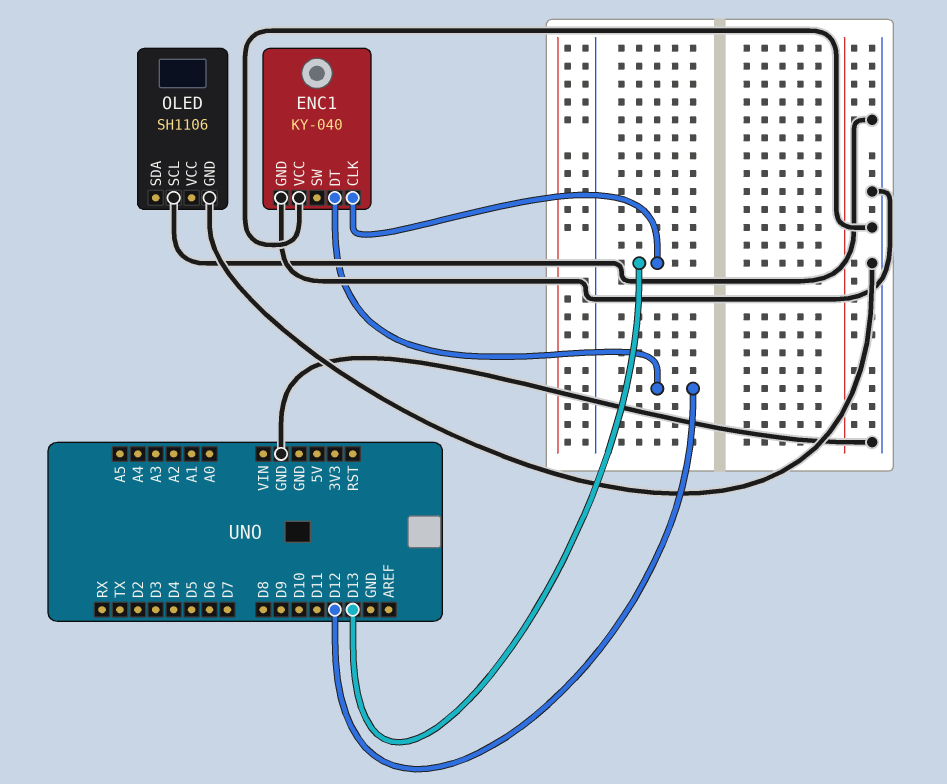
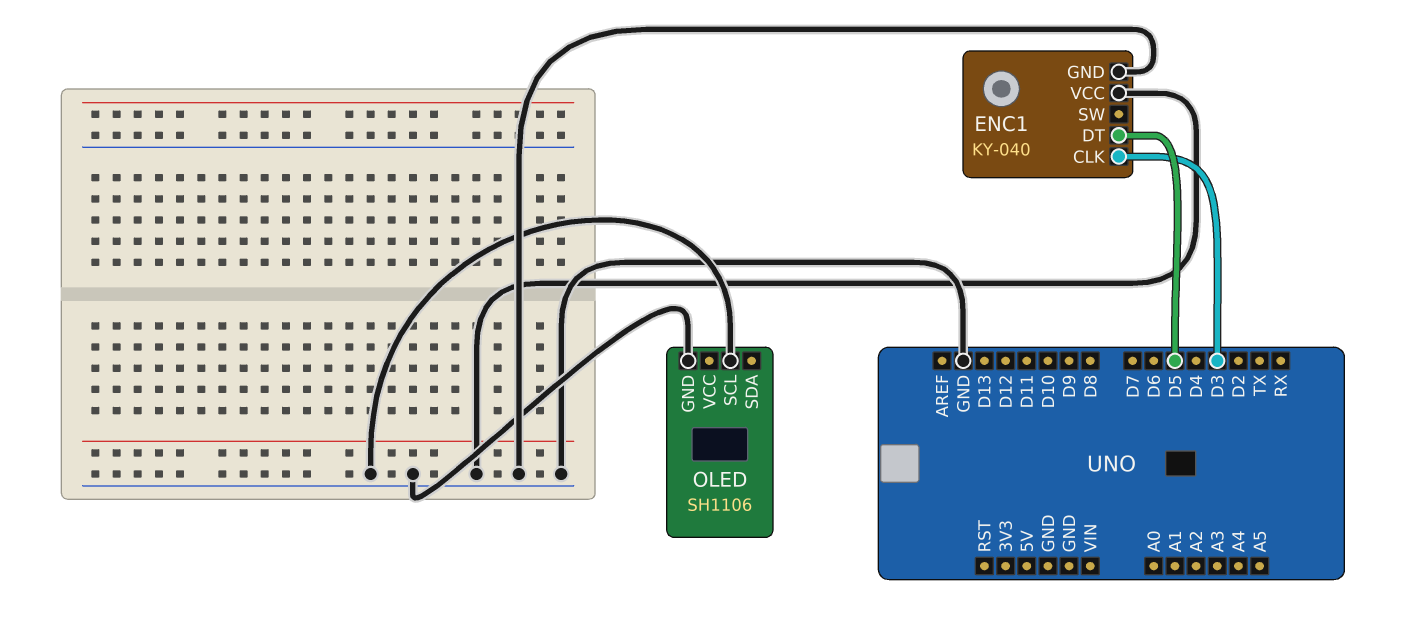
ENC1 pin CLK: D13 -> D3
ENC1 pin DT: D12 -> D5

